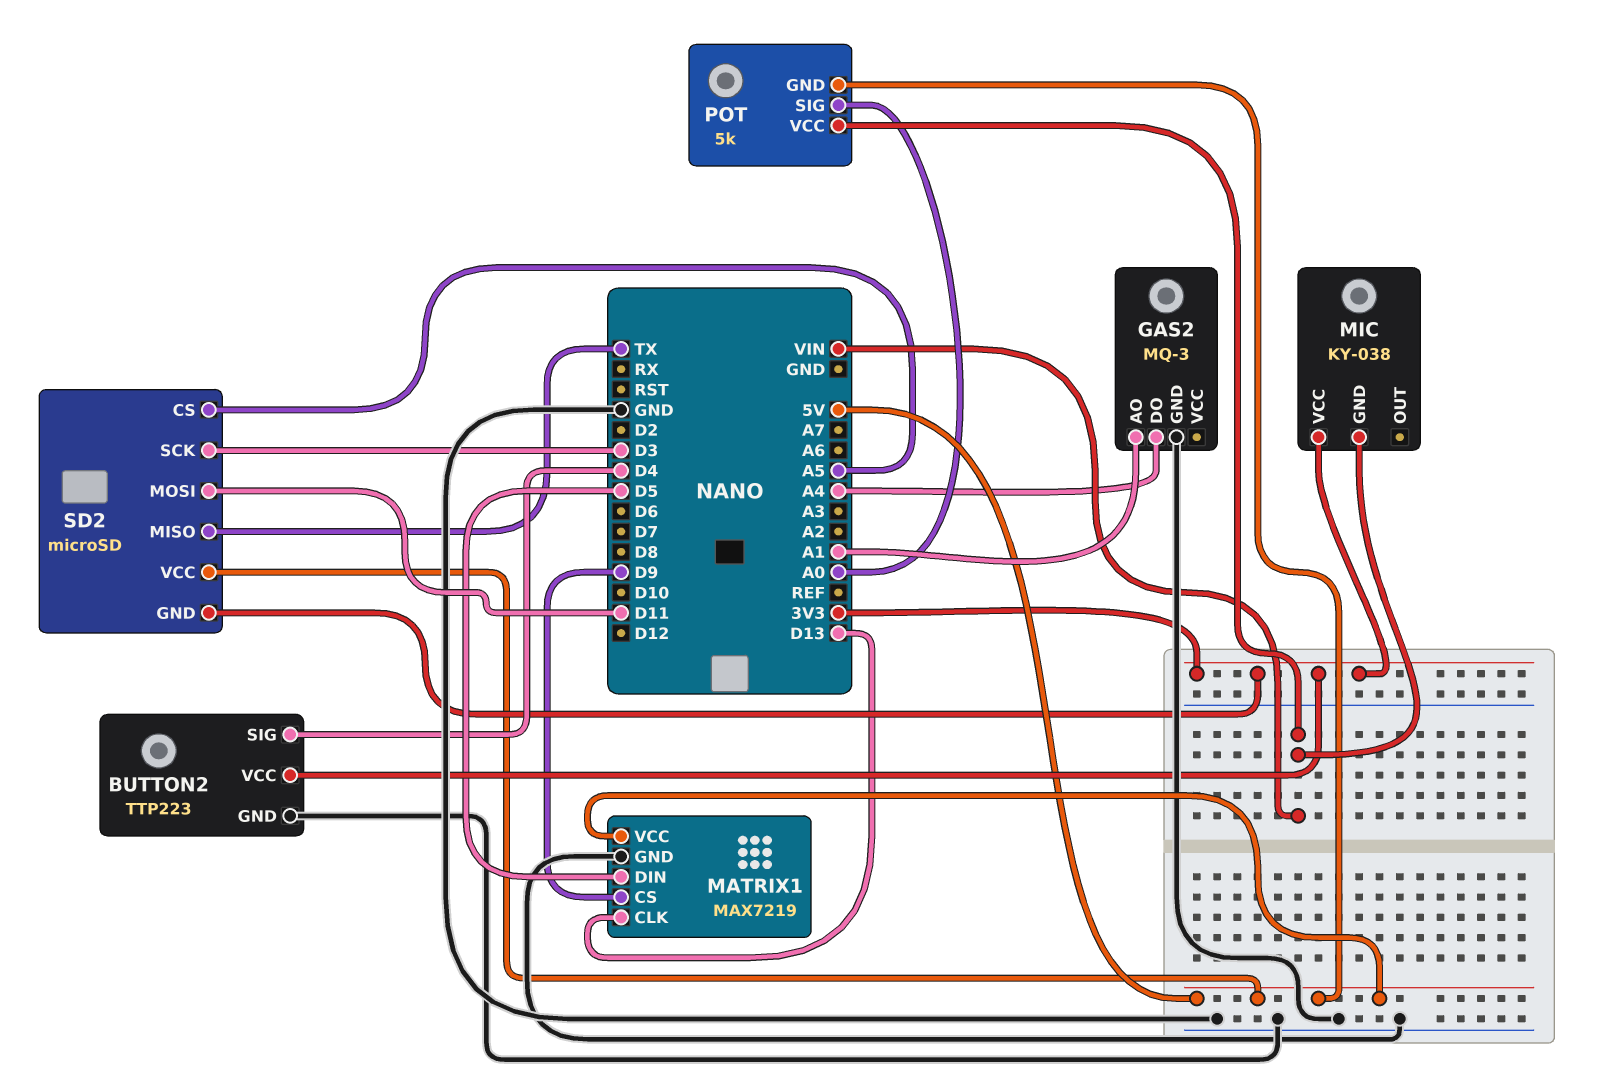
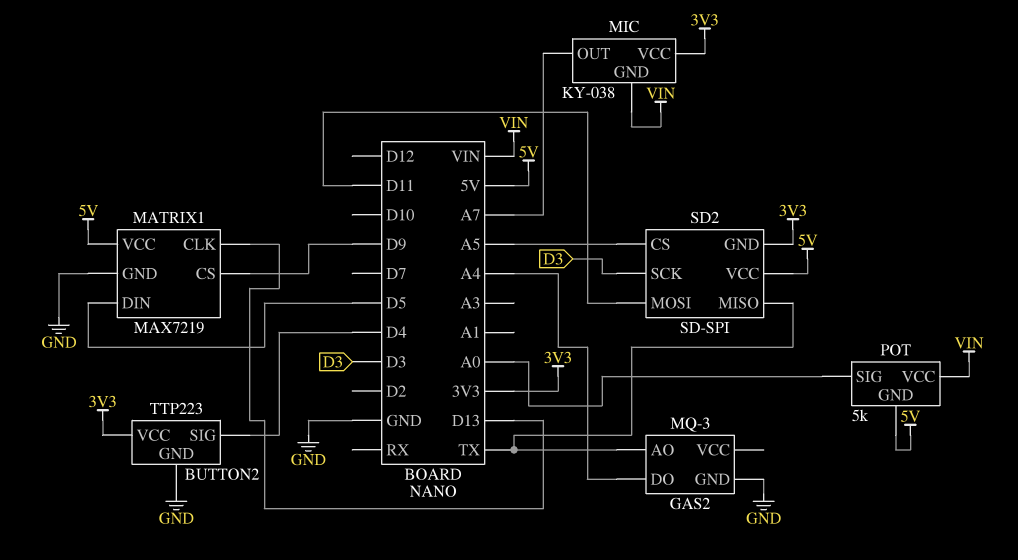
GAS2 pin AO: A1 -> TX
MIC pin OUT: none -> A7
SD2: microSD -> SD-SPI

